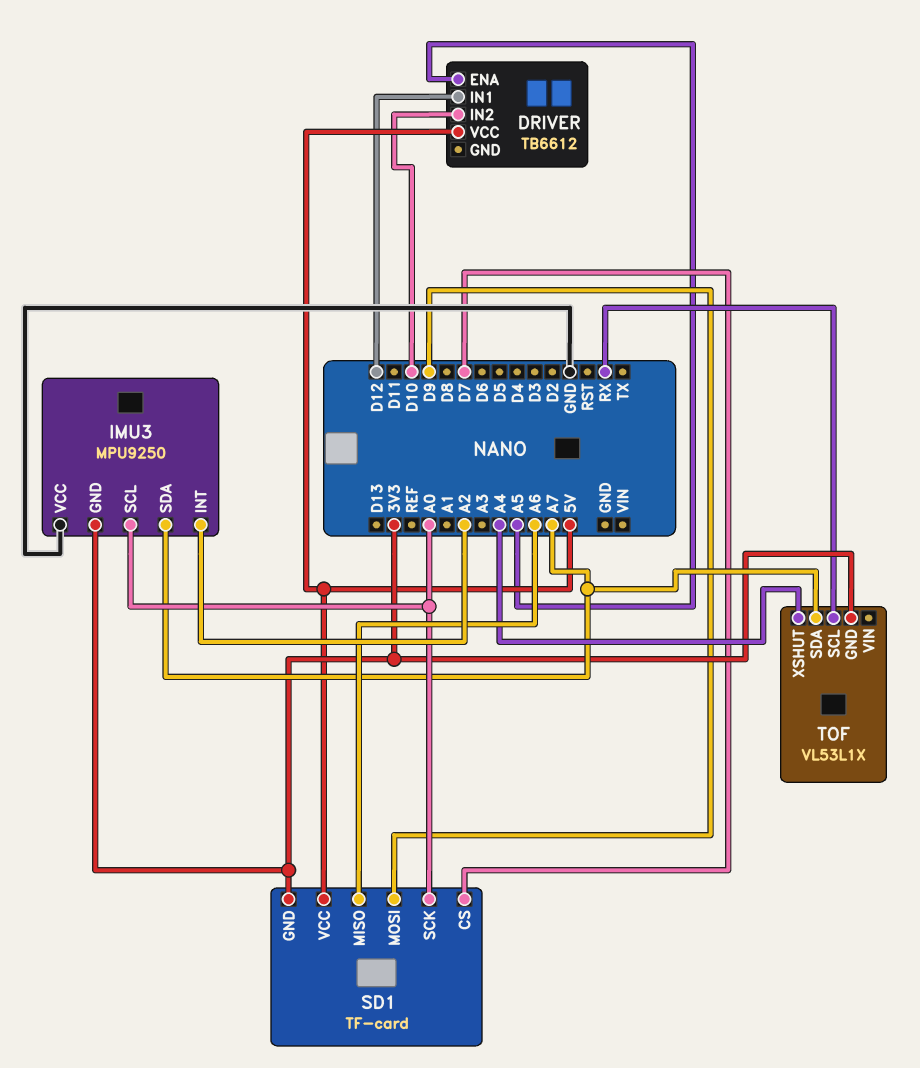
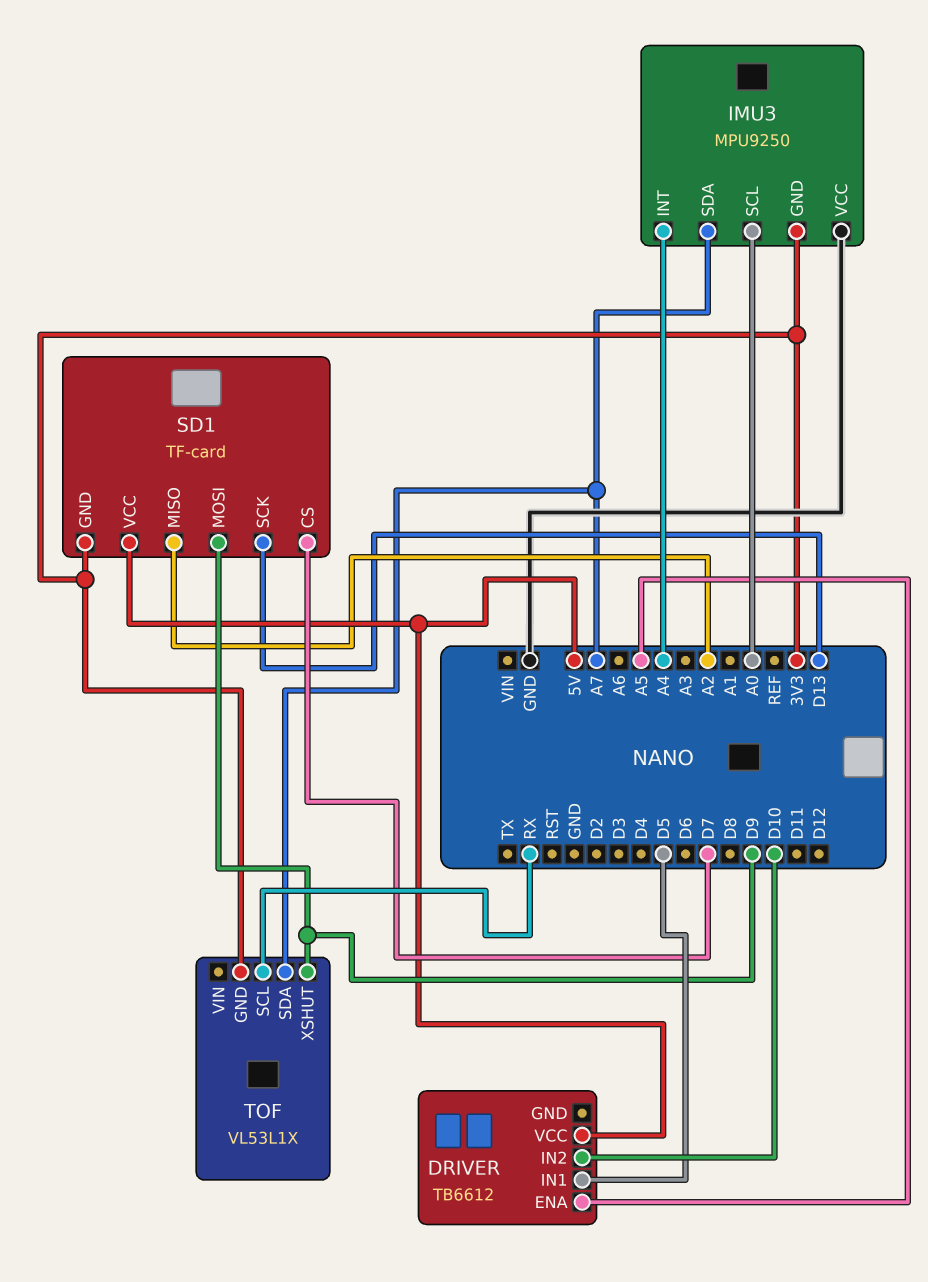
DRIVER pin IN1: D12 -> D5
IMU3 pin INT: A2 -> A4
SD1 pin MISO: A6 -> A2
SD1 pin SCK: A0 -> D13
TOF pin XSHUT: A4 -> D9

